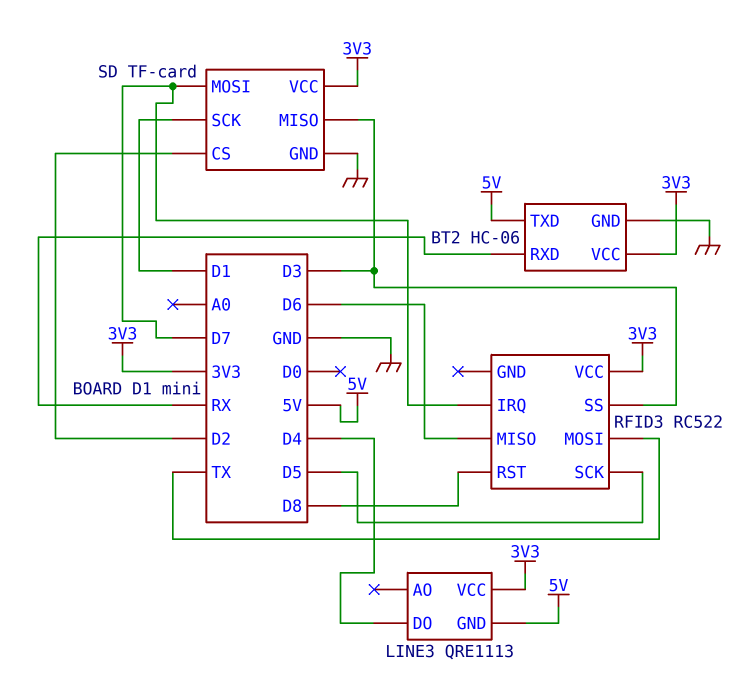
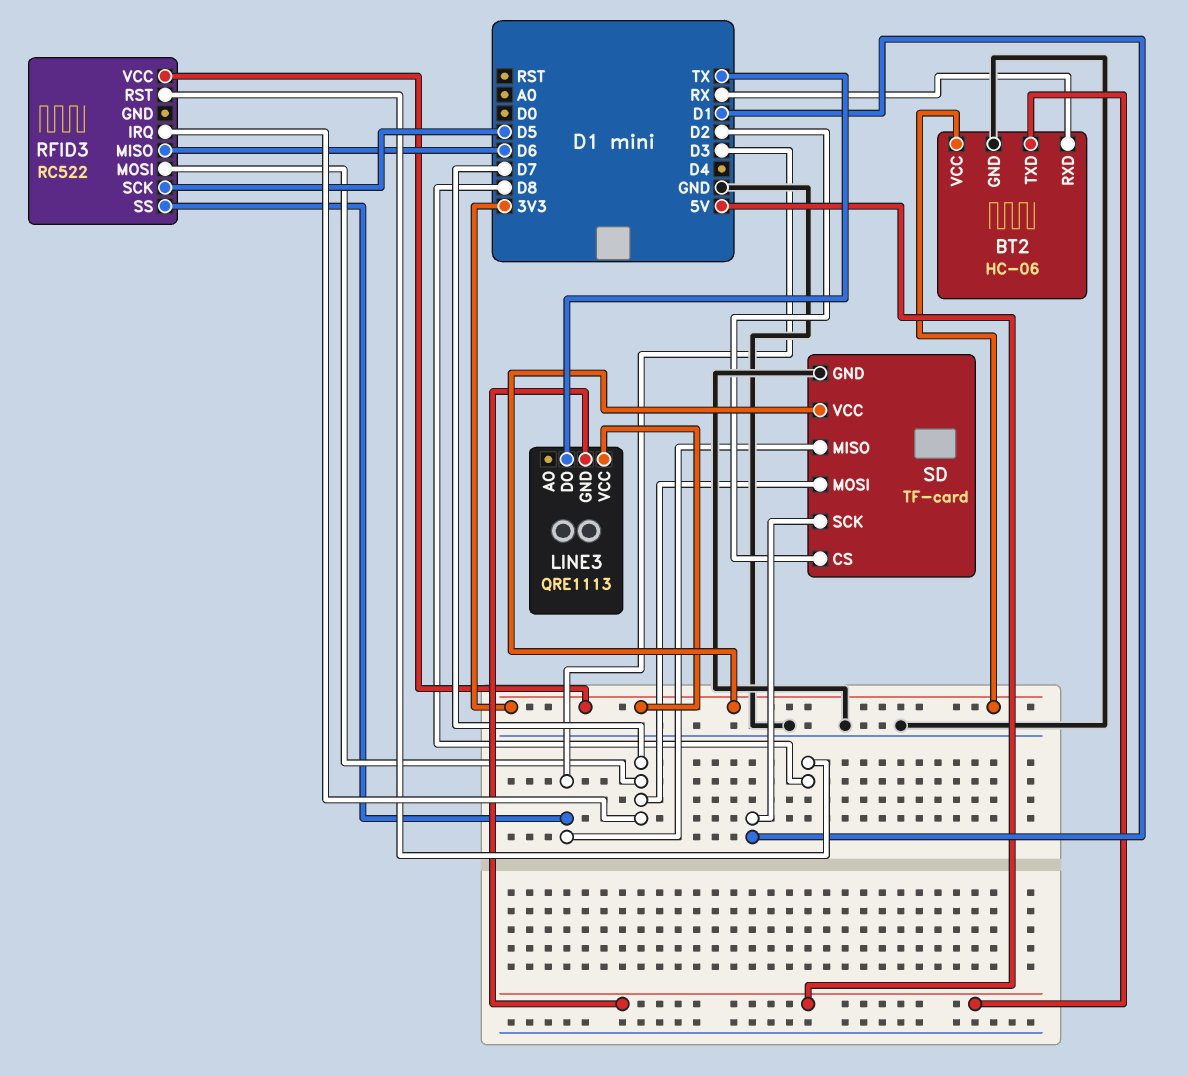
LINE3 pin DO: D4 -> TX
RFID3 pin MOSI: TX -> D7

